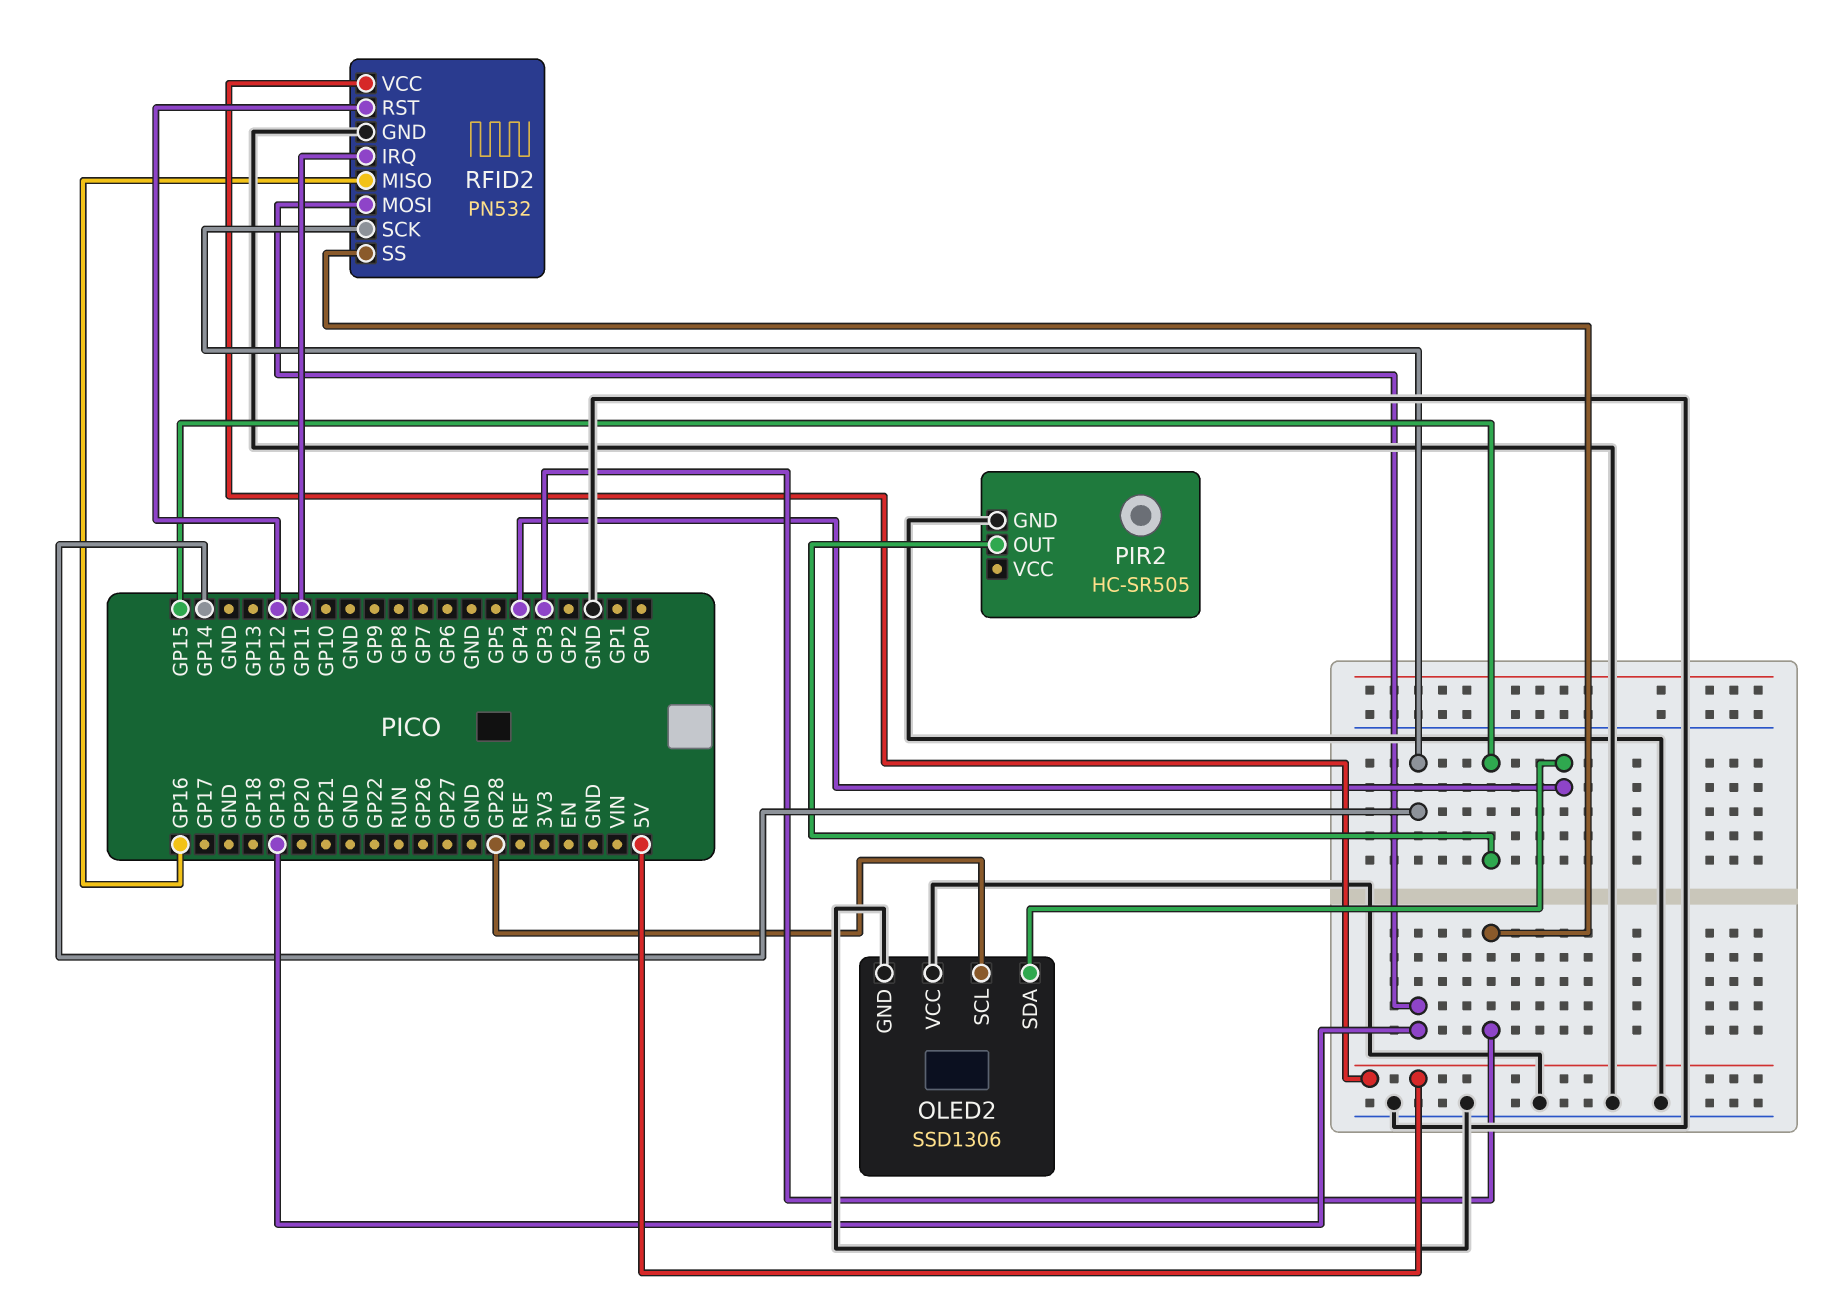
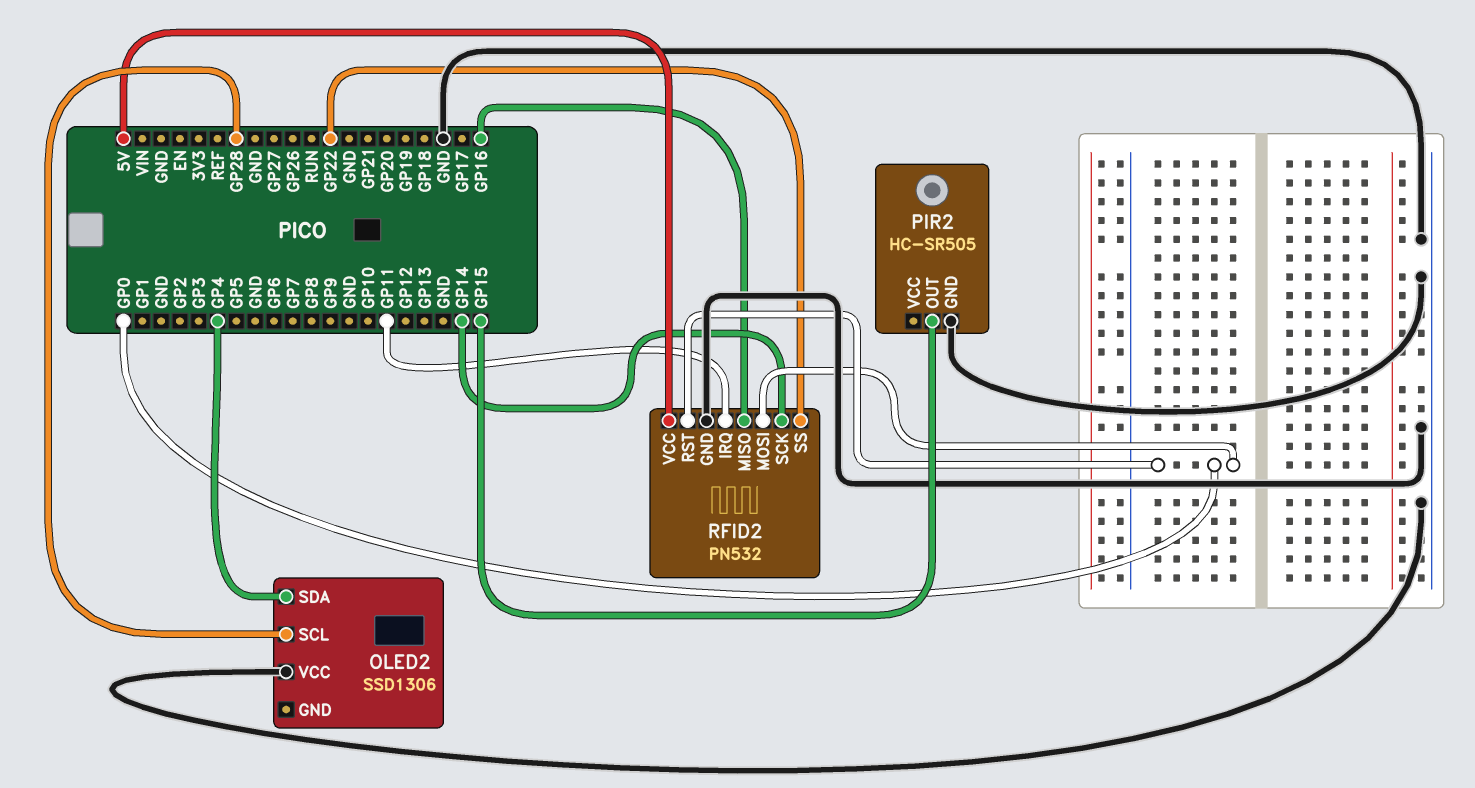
OLED2 pin GND: GND -> none
RFID2 pin MOSI: GP19 -> GP0
RFID2 pin RST: GP12 -> GP0
RFID2 pin SS: GP3 -> GP22

